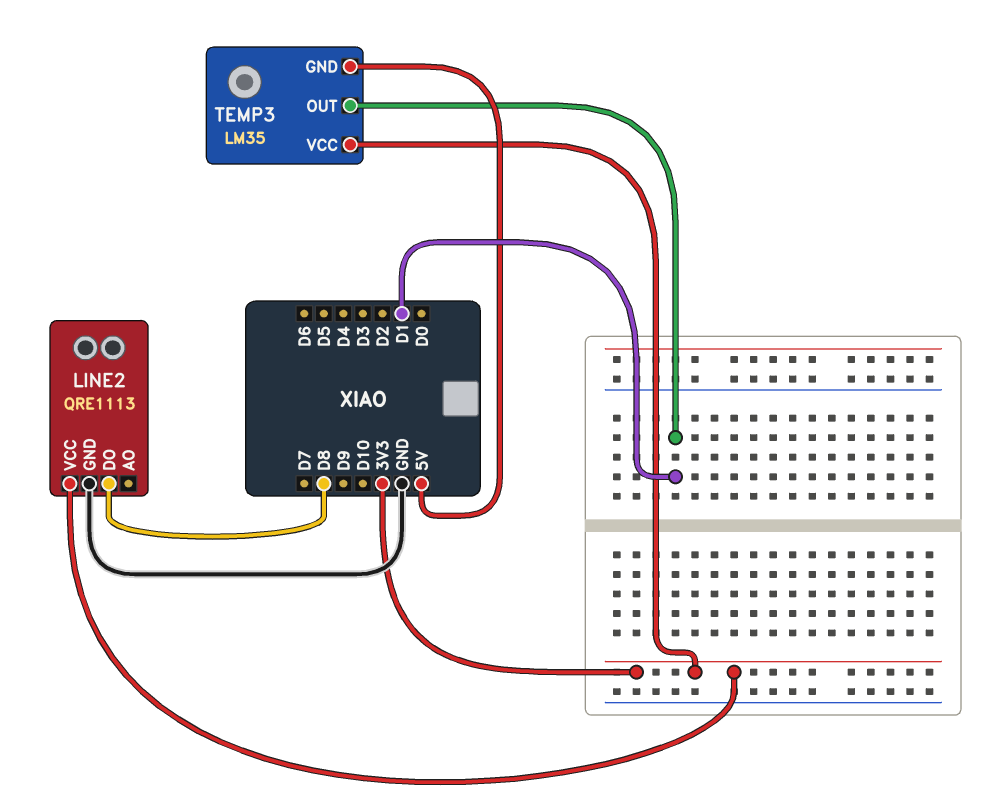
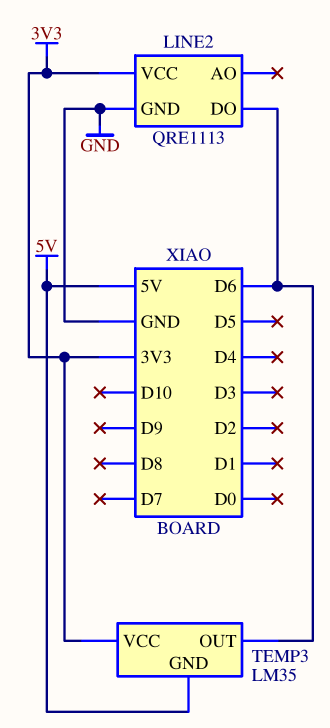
LINE2 pin DO: D8 -> D6
TEMP3 pin OUT: D1 -> D6

